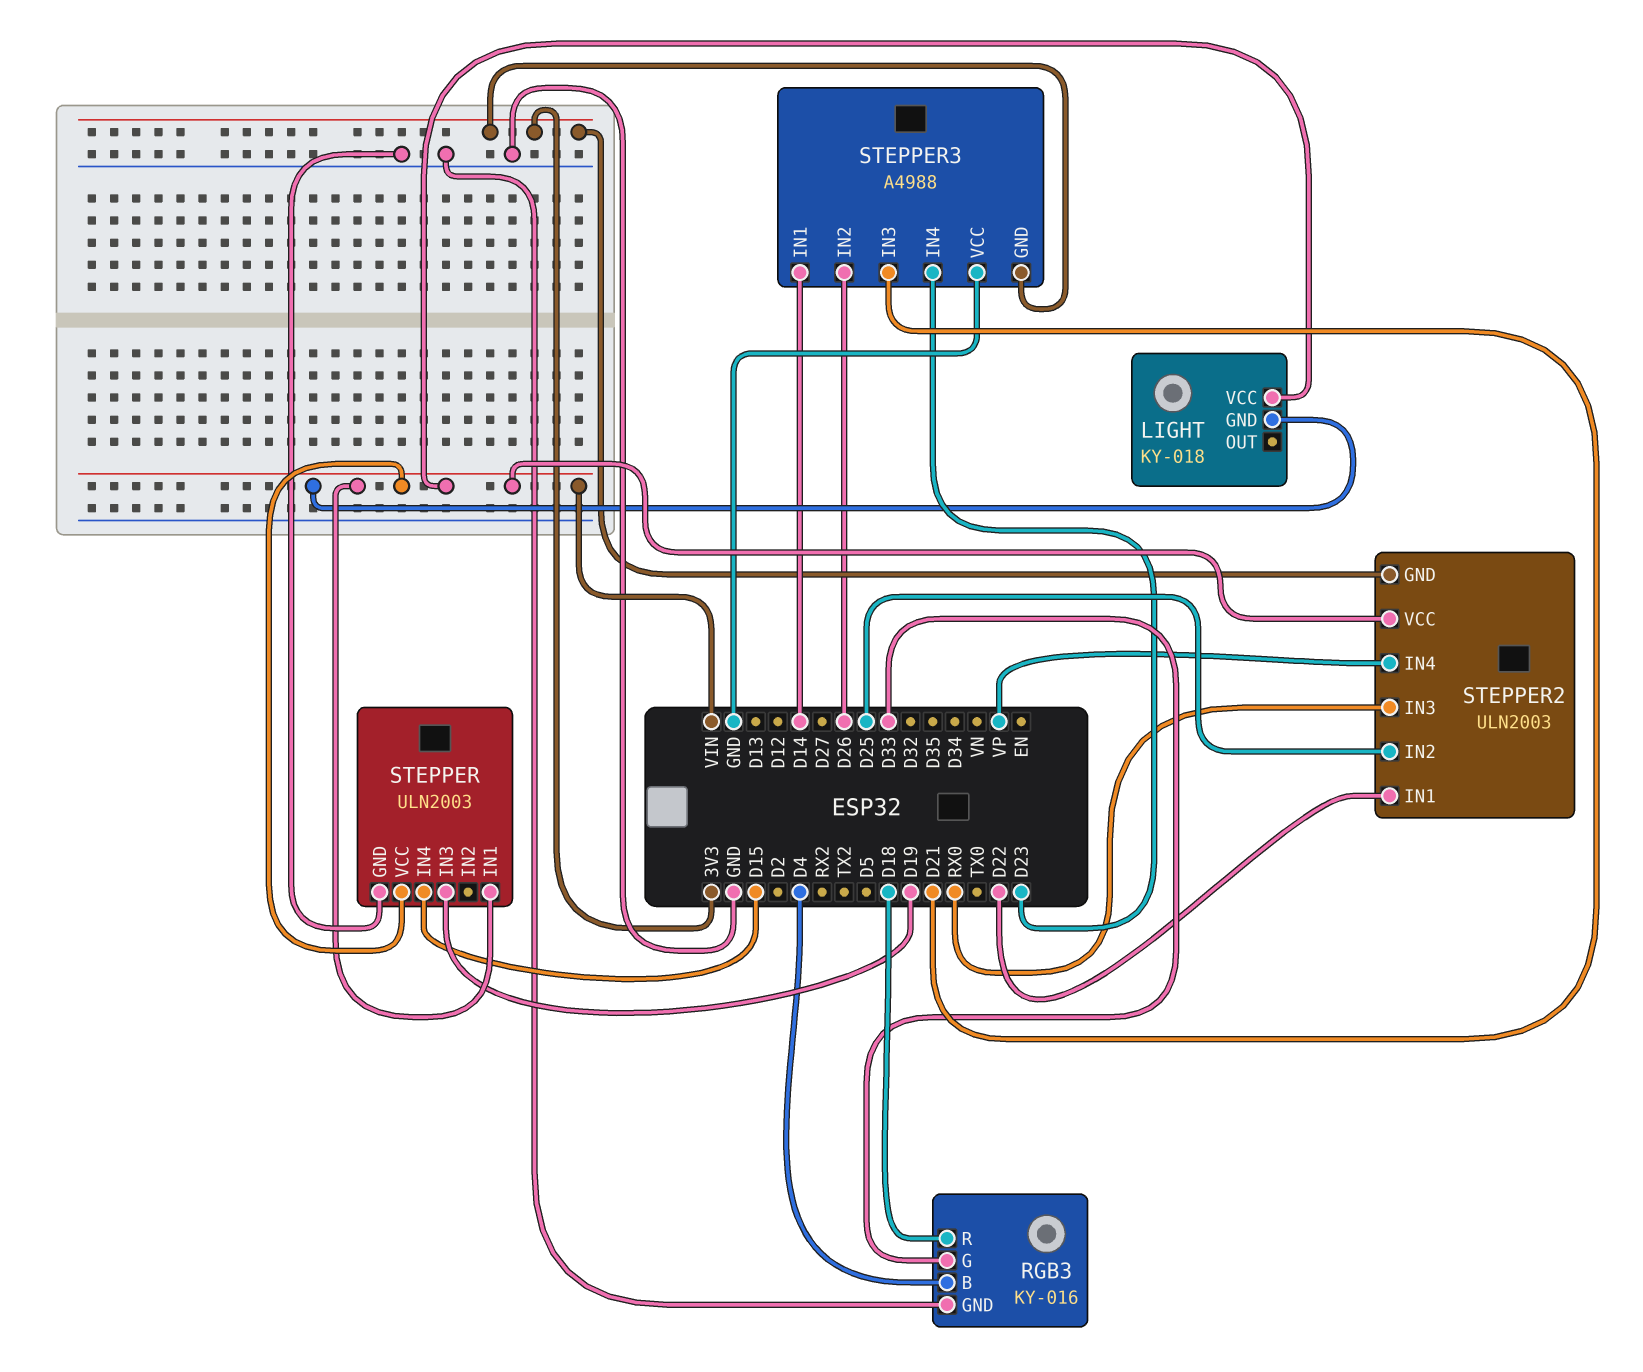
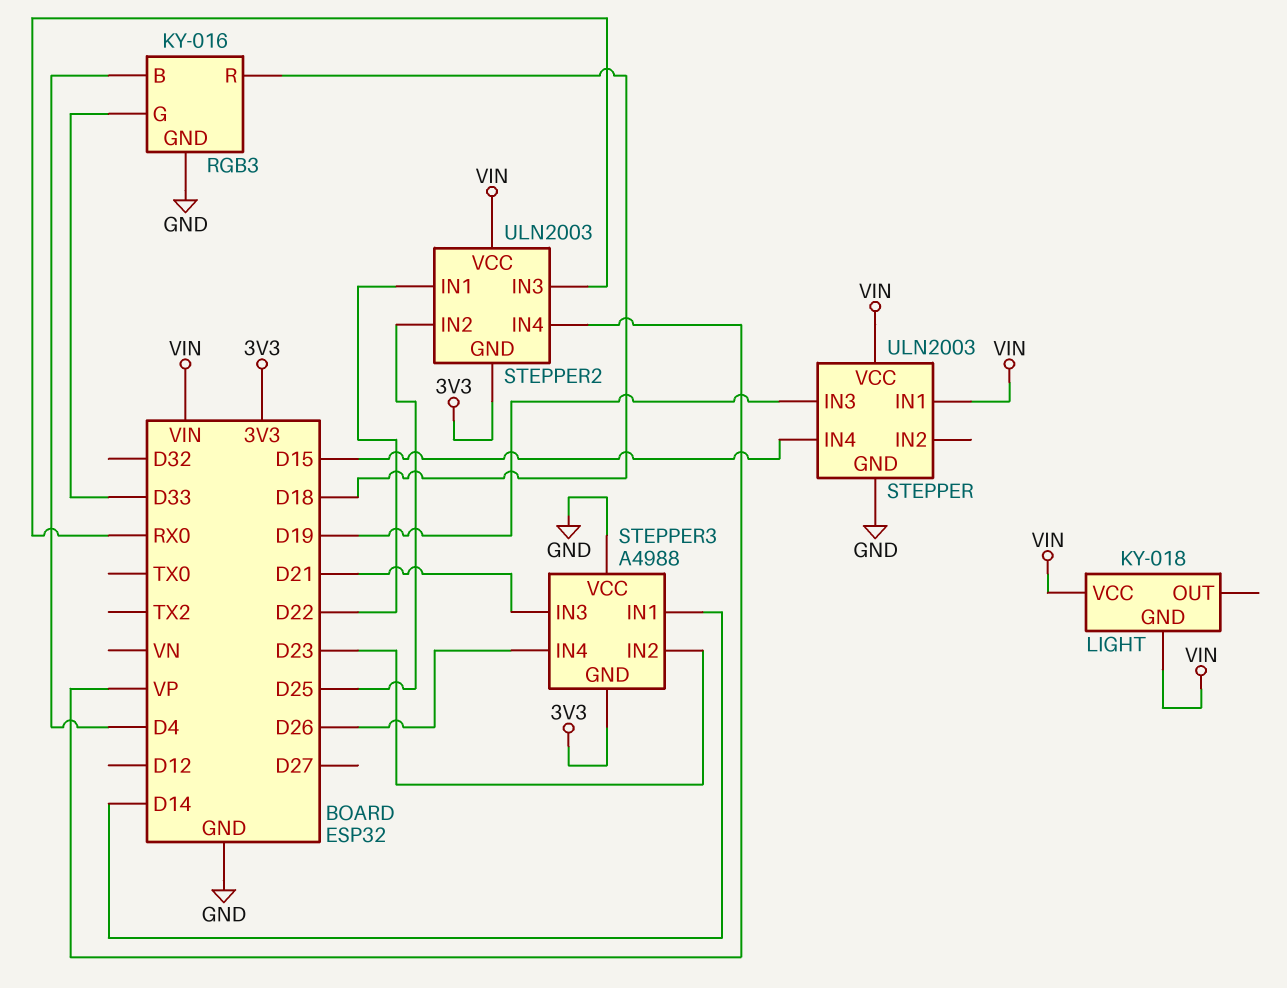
STEPPER3 pin IN2: D26 -> D23
STEPPER3 pin IN4: D23 -> D26

